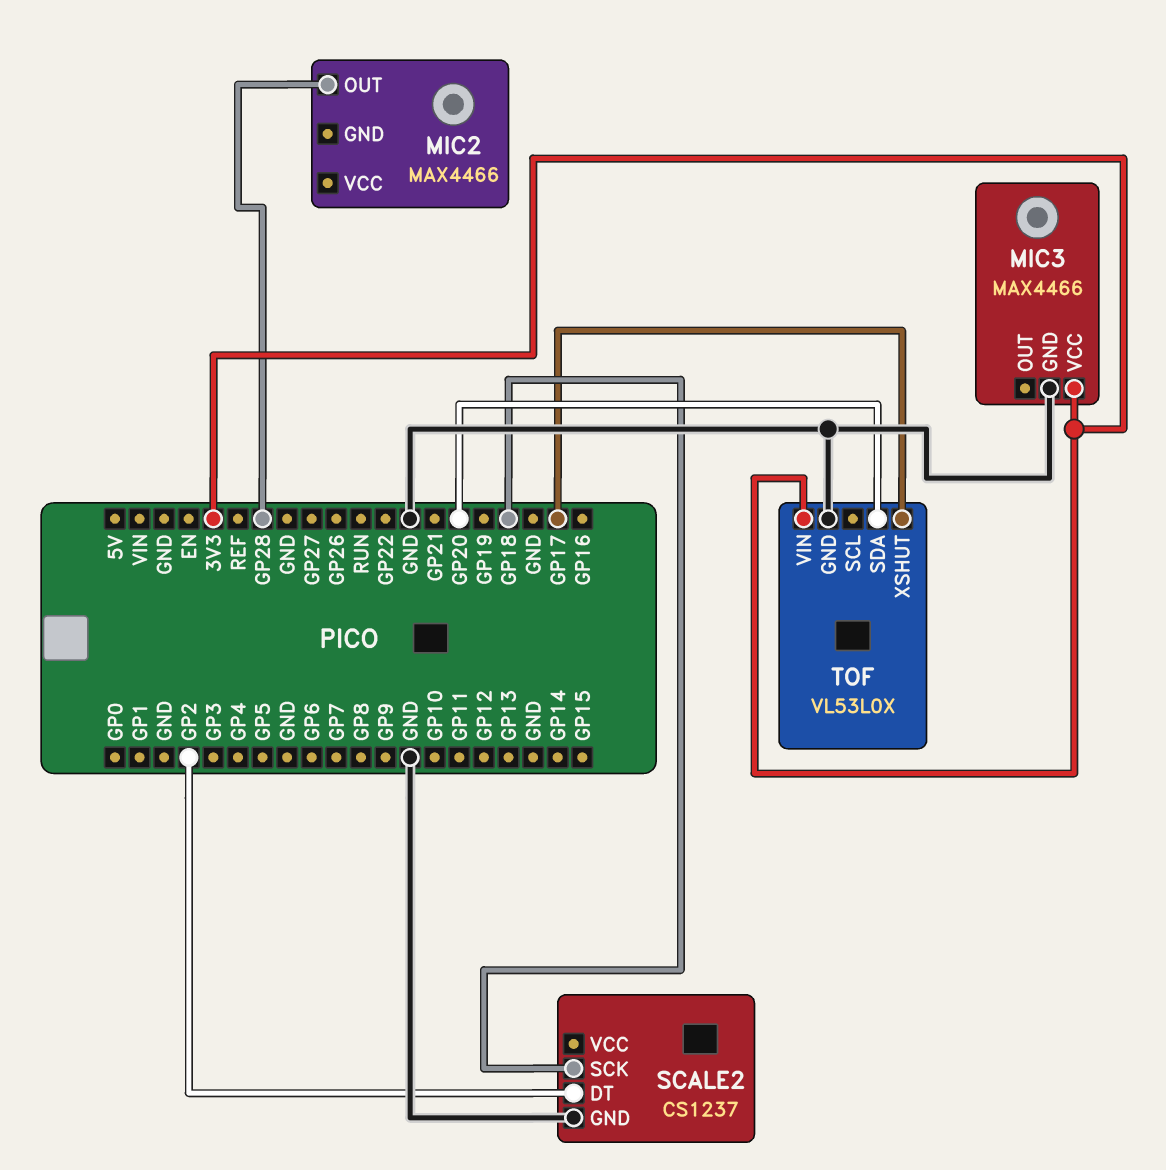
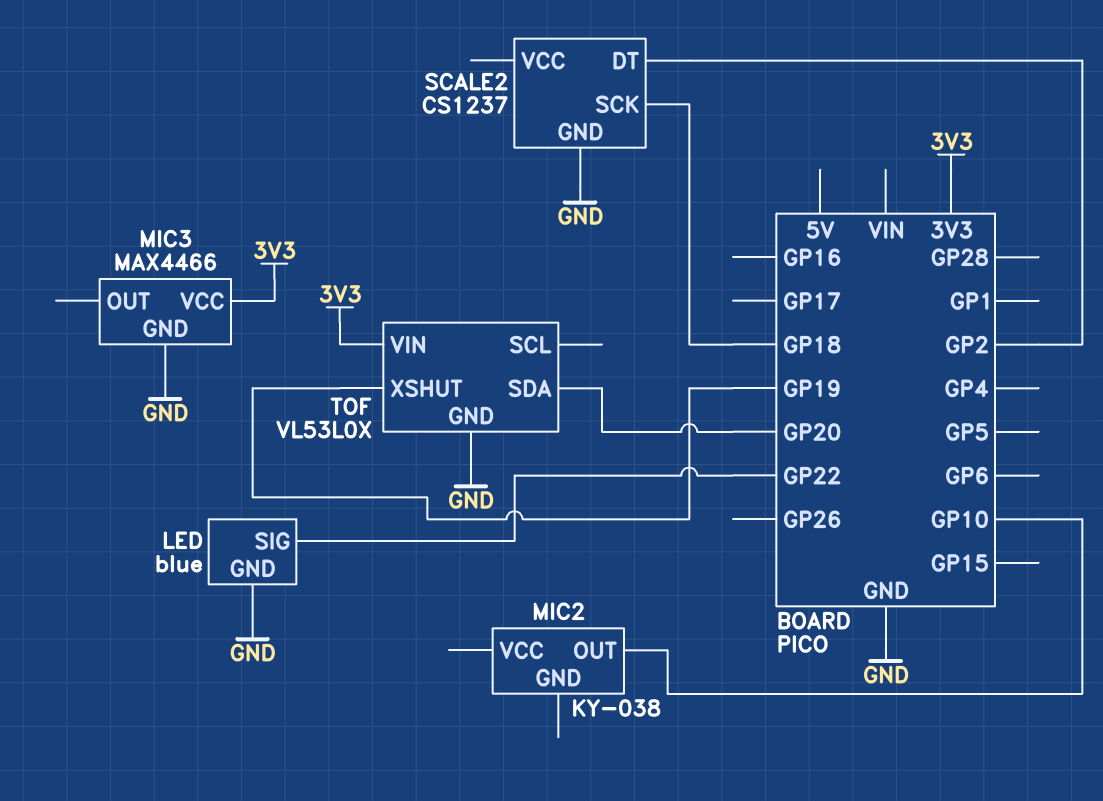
LED: none -> blue
LED pin GND: none -> GND
LED pin SIG: none -> GP22
MIC2: MAX4466 -> KY-038
MIC2 pin OUT: GP28 -> GP10
TOF pin XSHUT: GP17 -> GP19

